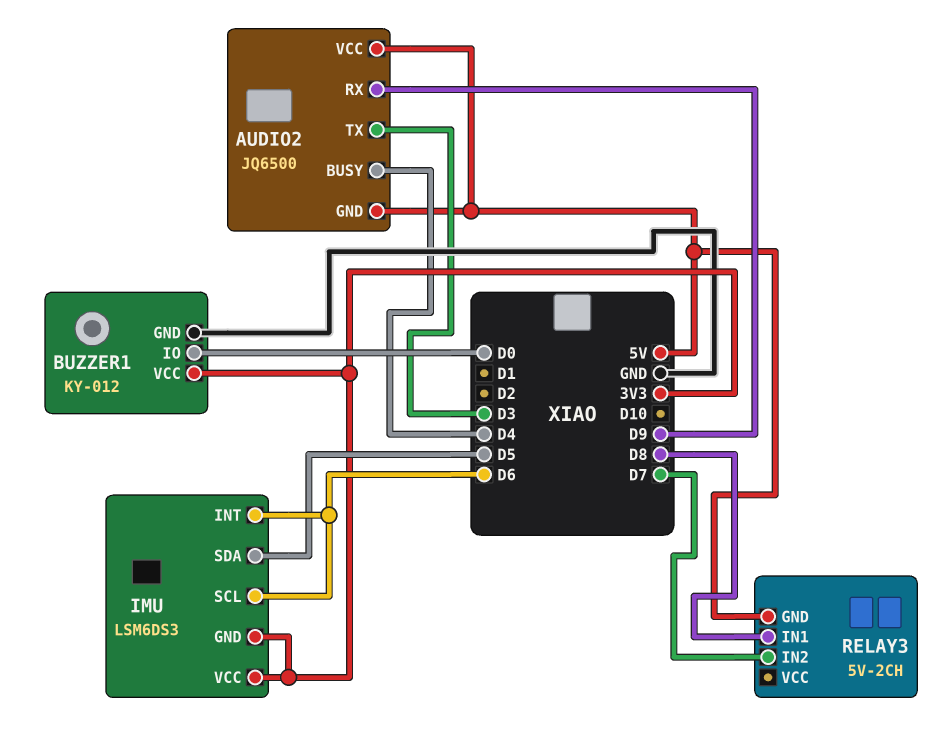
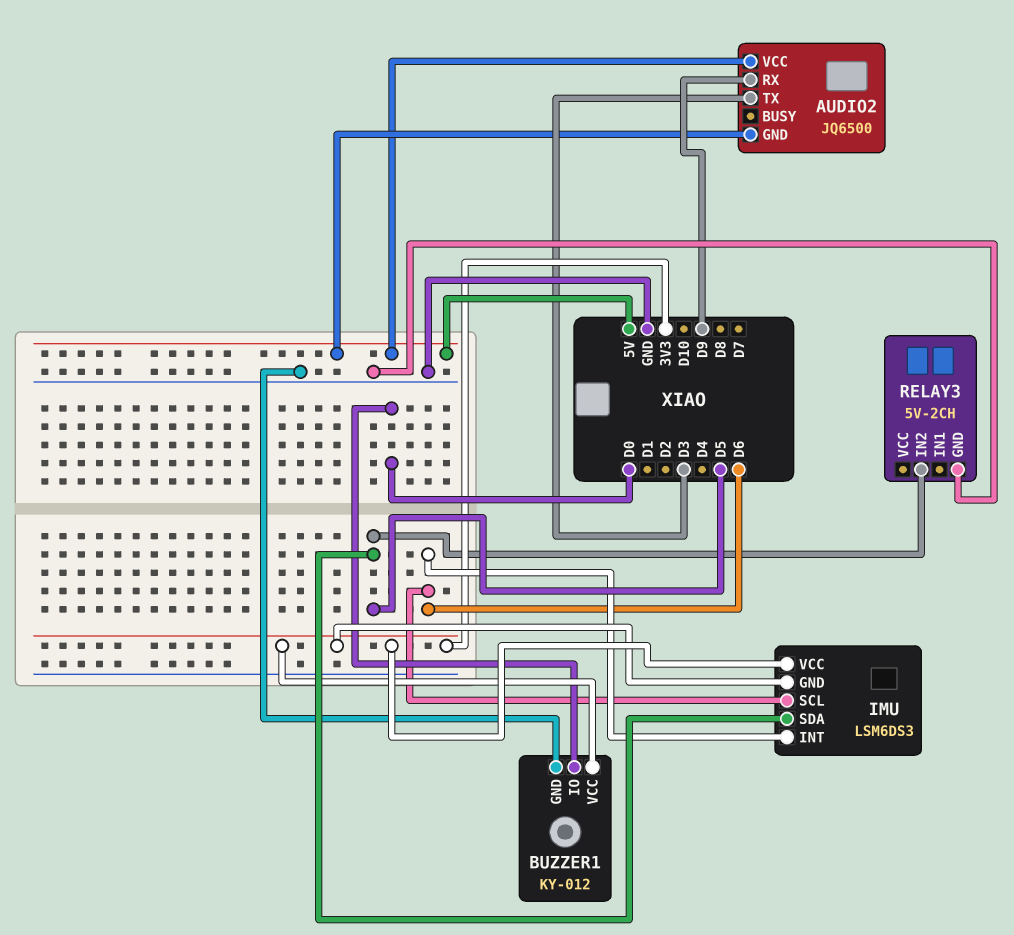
AUDIO2 pin BUSY: D4 -> none
RELAY3 pin GND: 5V -> GND
RELAY3 pin IN1: D8 -> none
RELAY3 pin IN2: D7 -> D5

